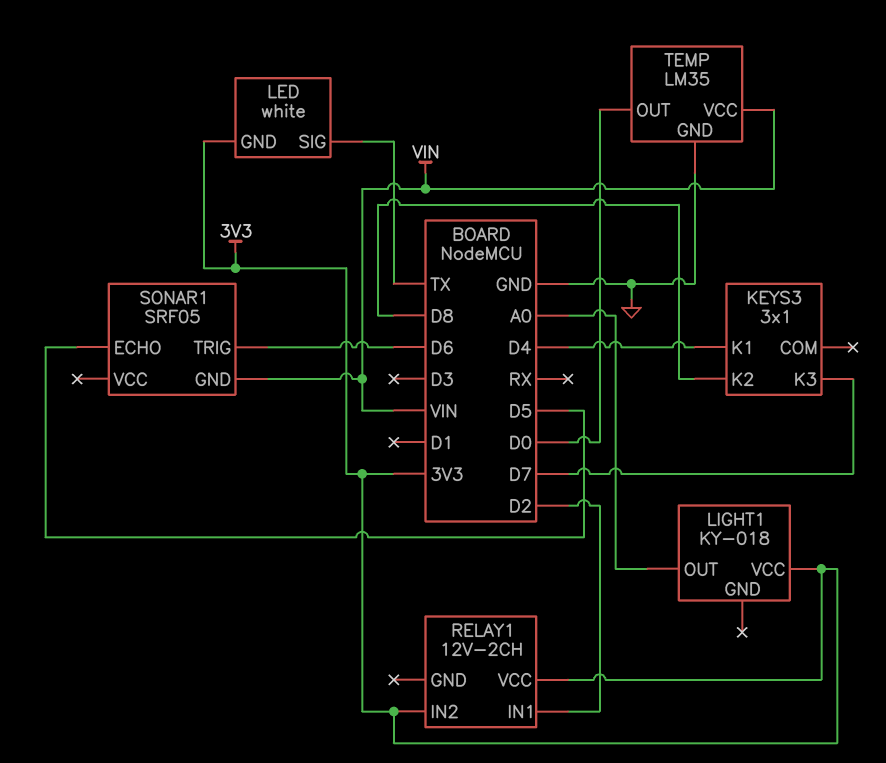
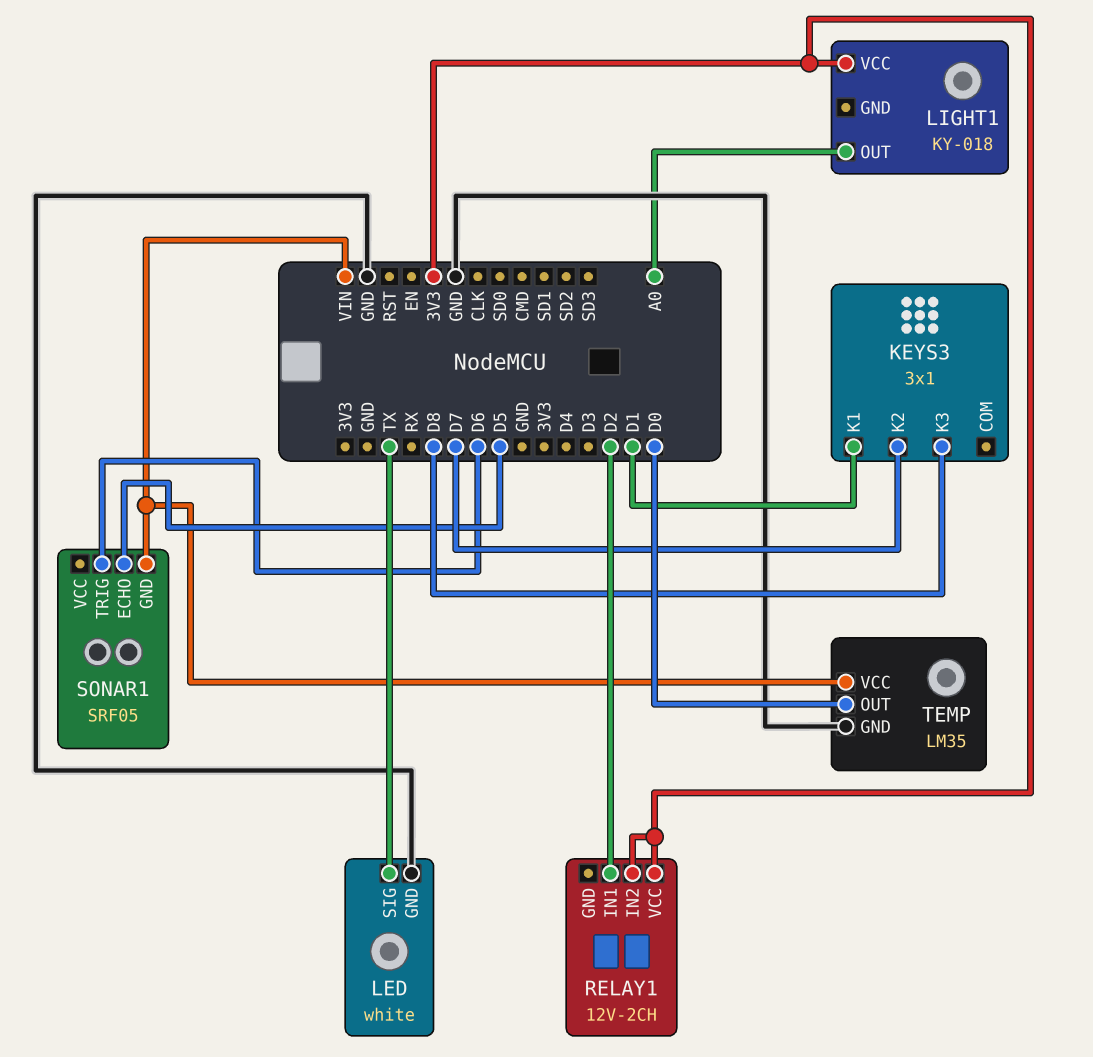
KEYS3 pin K1: D4 -> D1
KEYS3 pin K2: D8 -> D7
KEYS3 pin K3: D7 -> D8
LED pin GND: 3V3 -> GND

